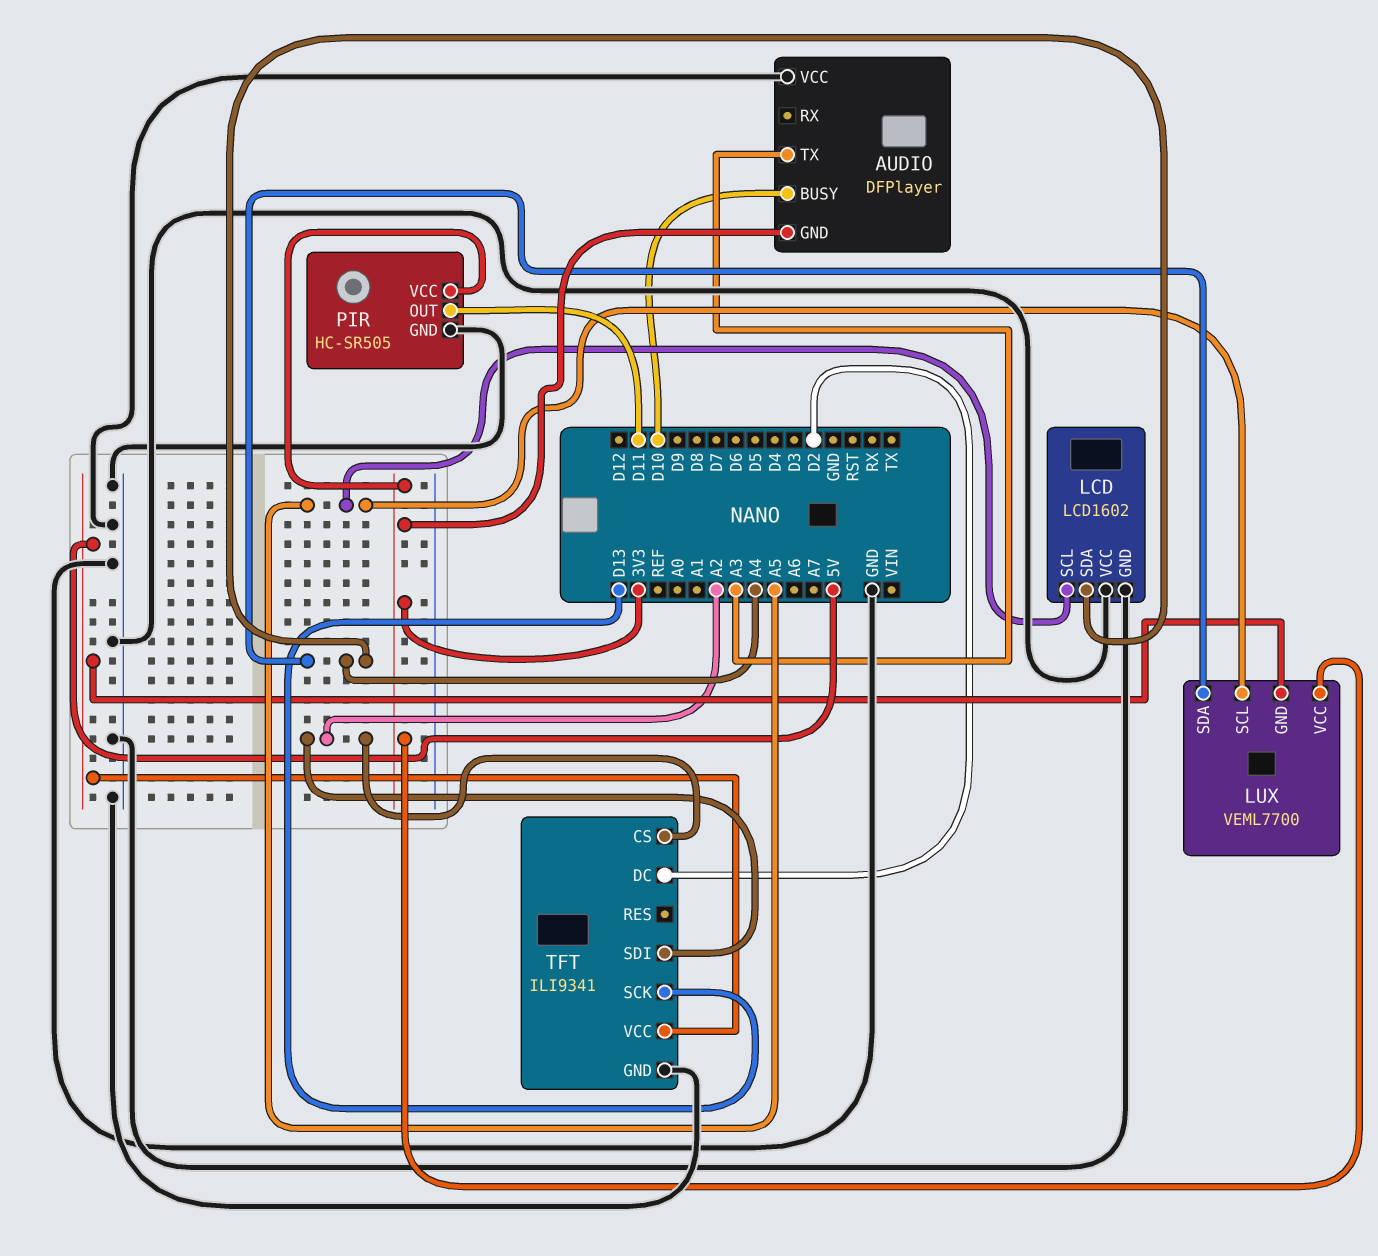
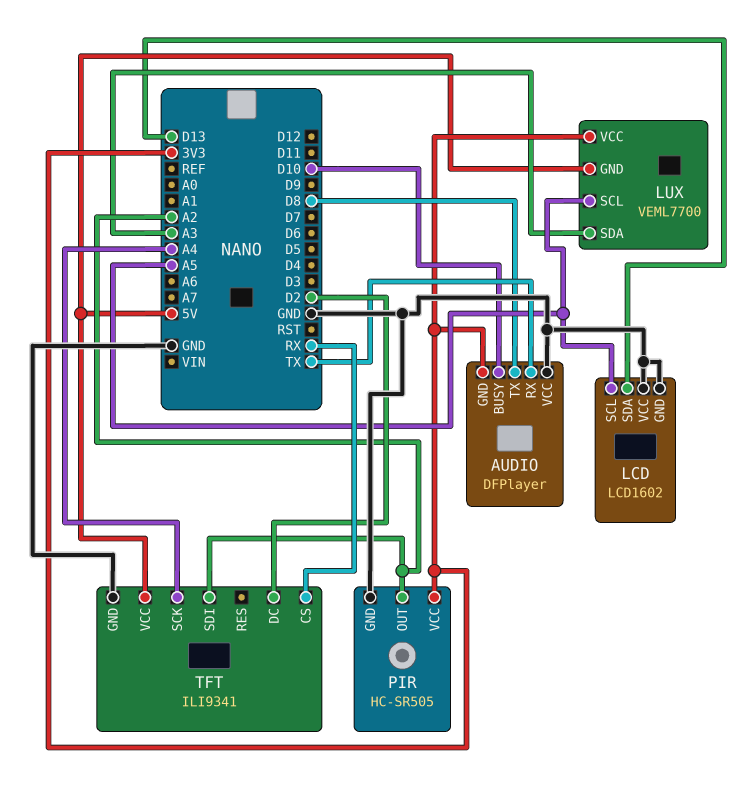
AUDIO pin RX: none -> TX
AUDIO pin TX: A3 -> D8
LCD pin SDA: A4 -> D13
LUX pin SDA: A4 -> A3
PIR pin OUT: D11 -> A2
TFT pin CS: A2 -> RX
TFT pin SCK: D13 -> A4

